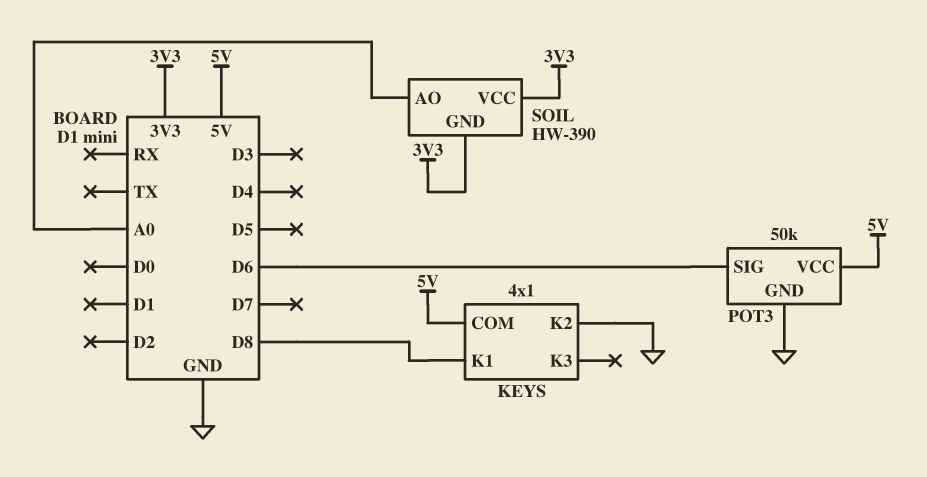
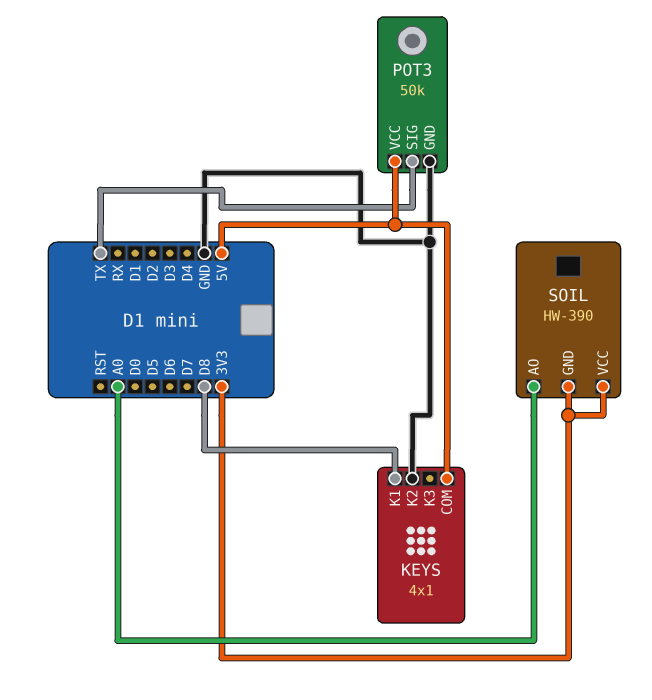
POT3 pin SIG: D6 -> TX

